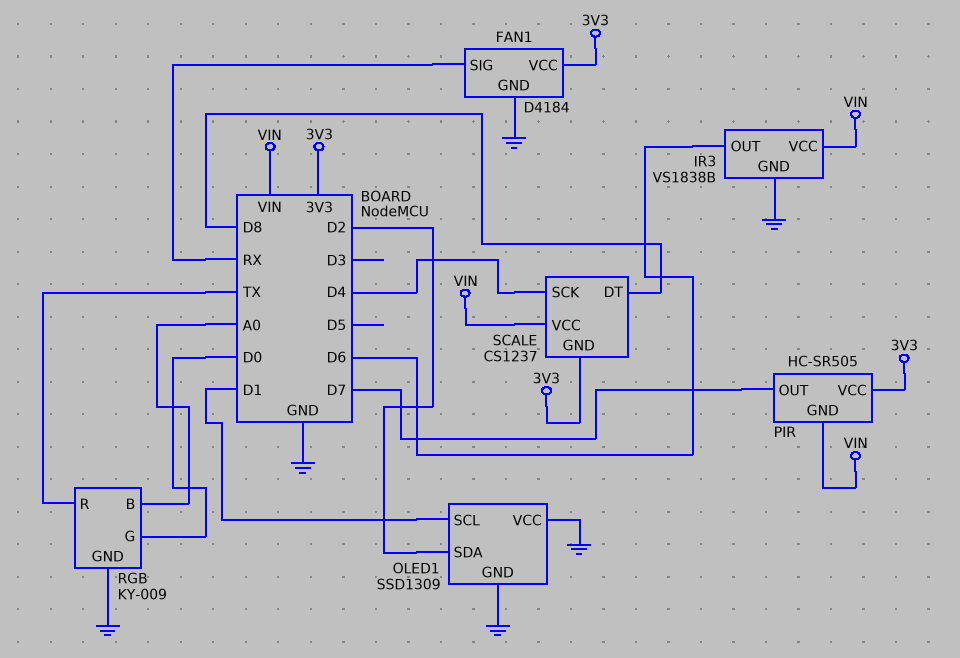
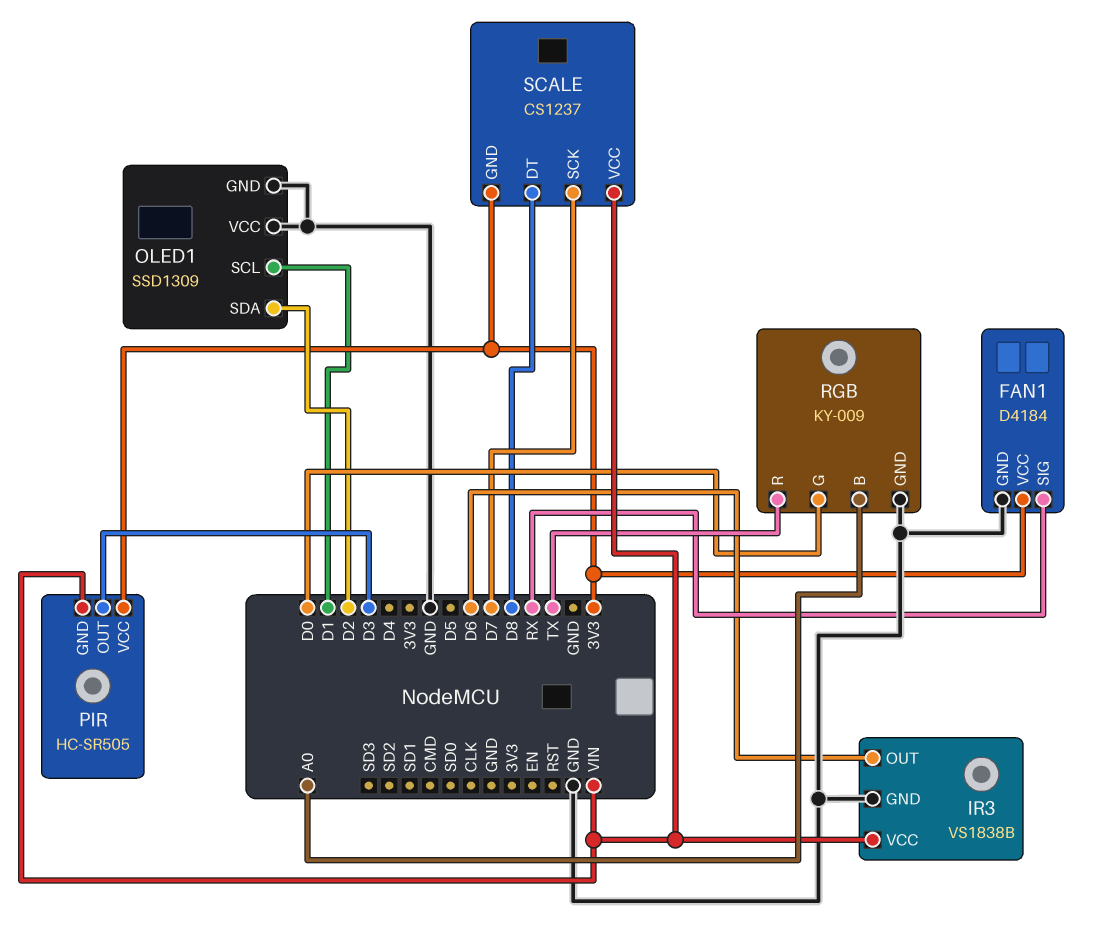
PIR pin OUT: D7 -> D3
SCALE pin SCK: D4 -> D7

